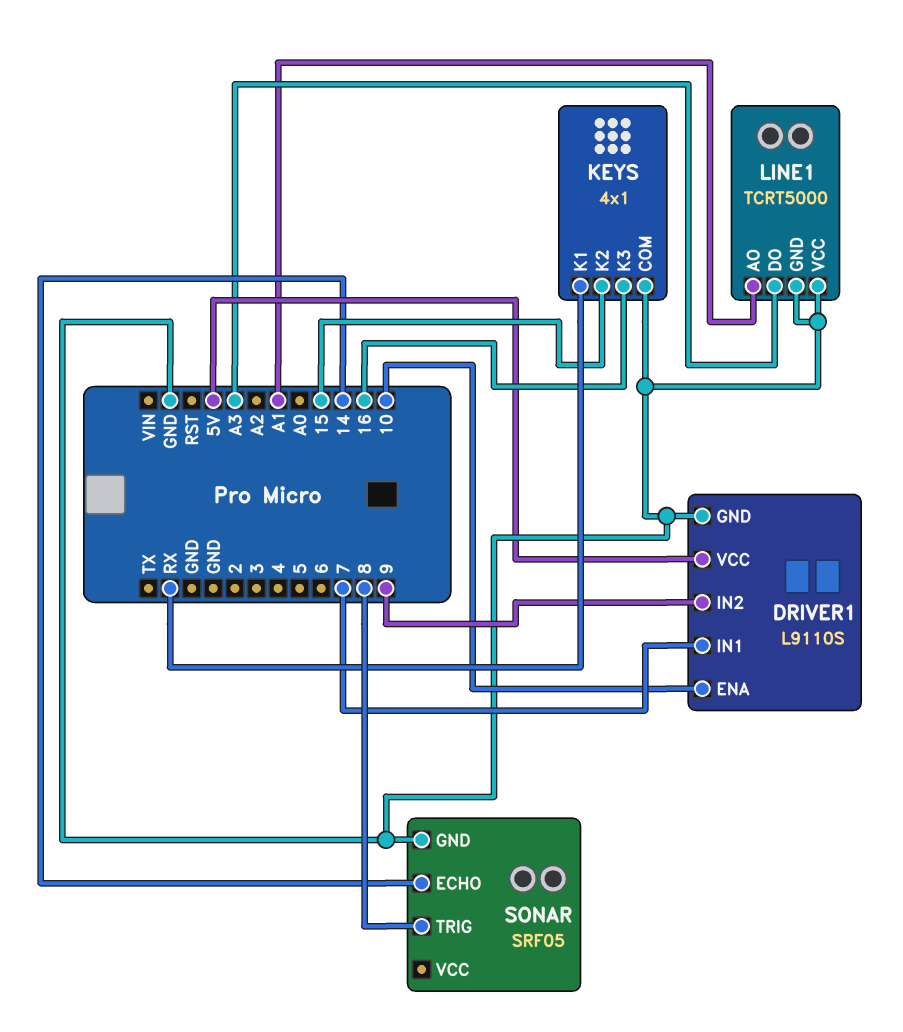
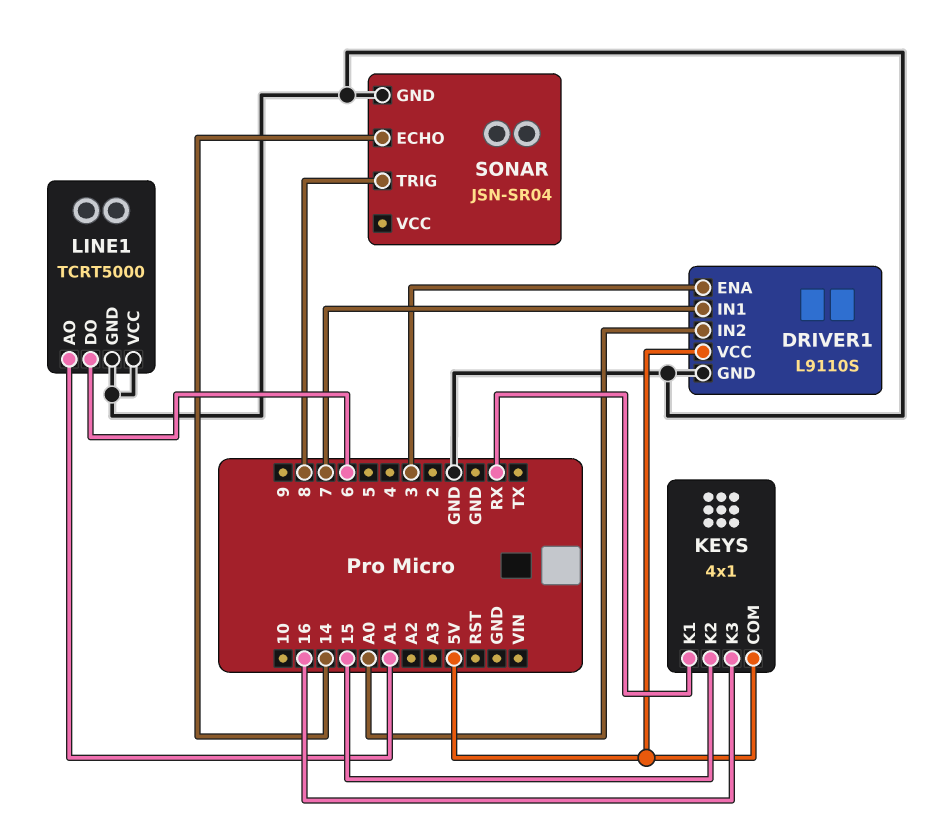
DRIVER1 pin ENA: 10 -> 3
DRIVER1 pin IN2: 9 -> A0
KEYS pin COM: GND -> 5V
LINE1 pin DO: A3 -> 6
SONAR: SRF05 -> JSN-SR04

